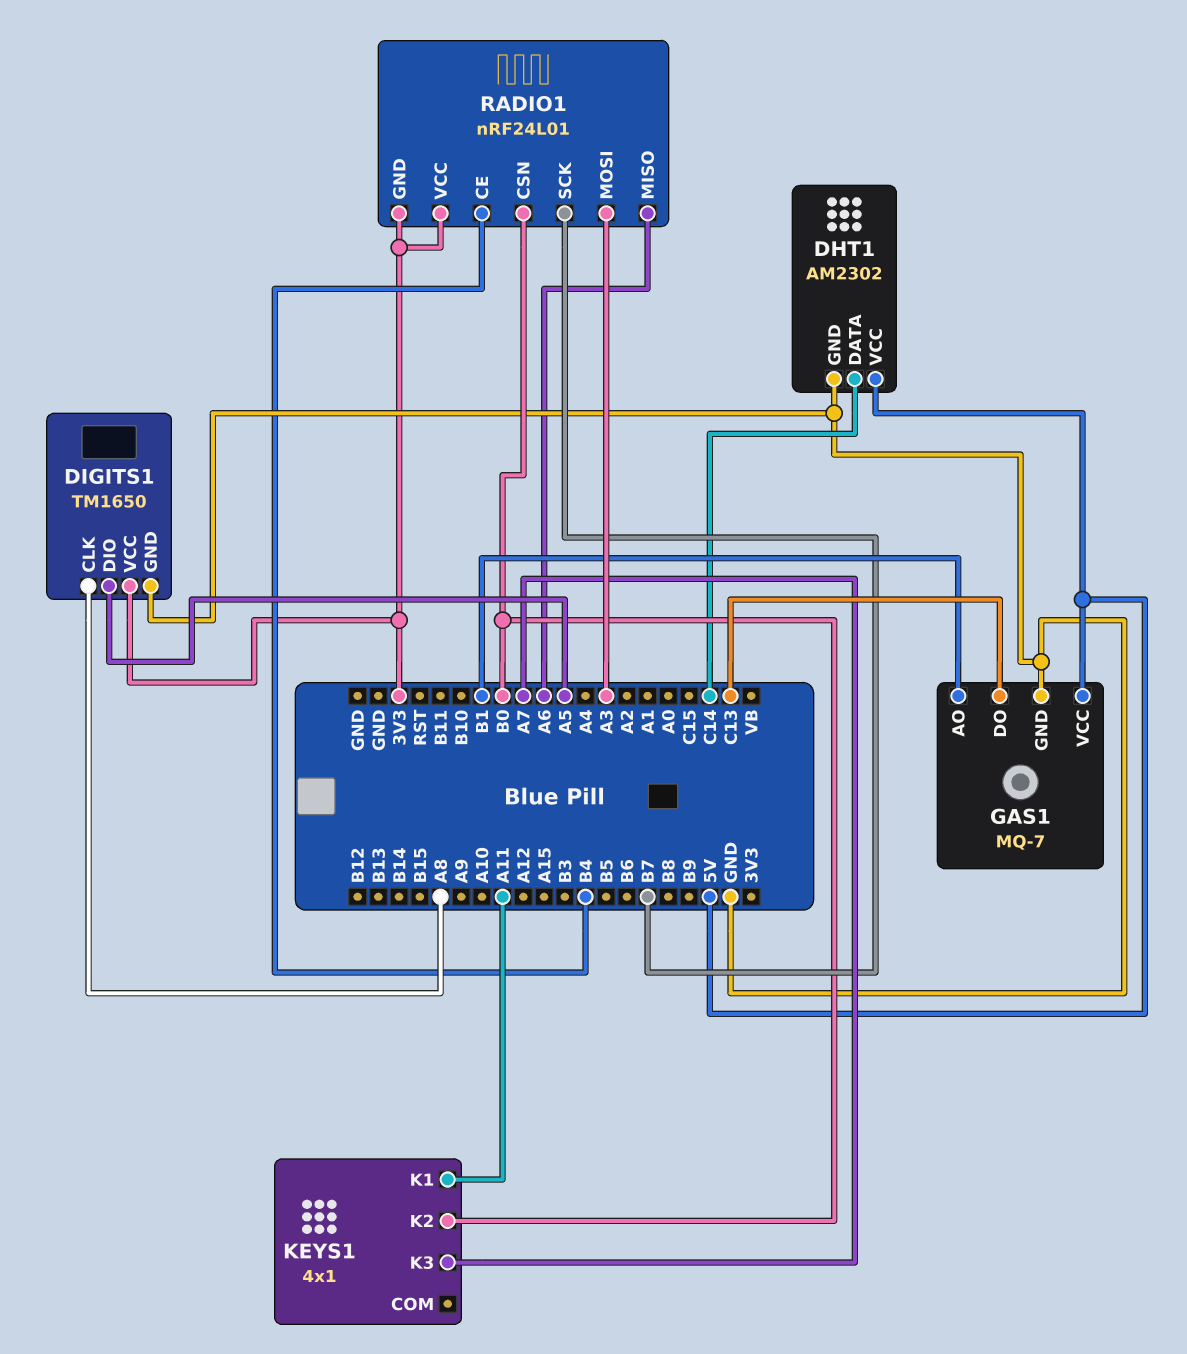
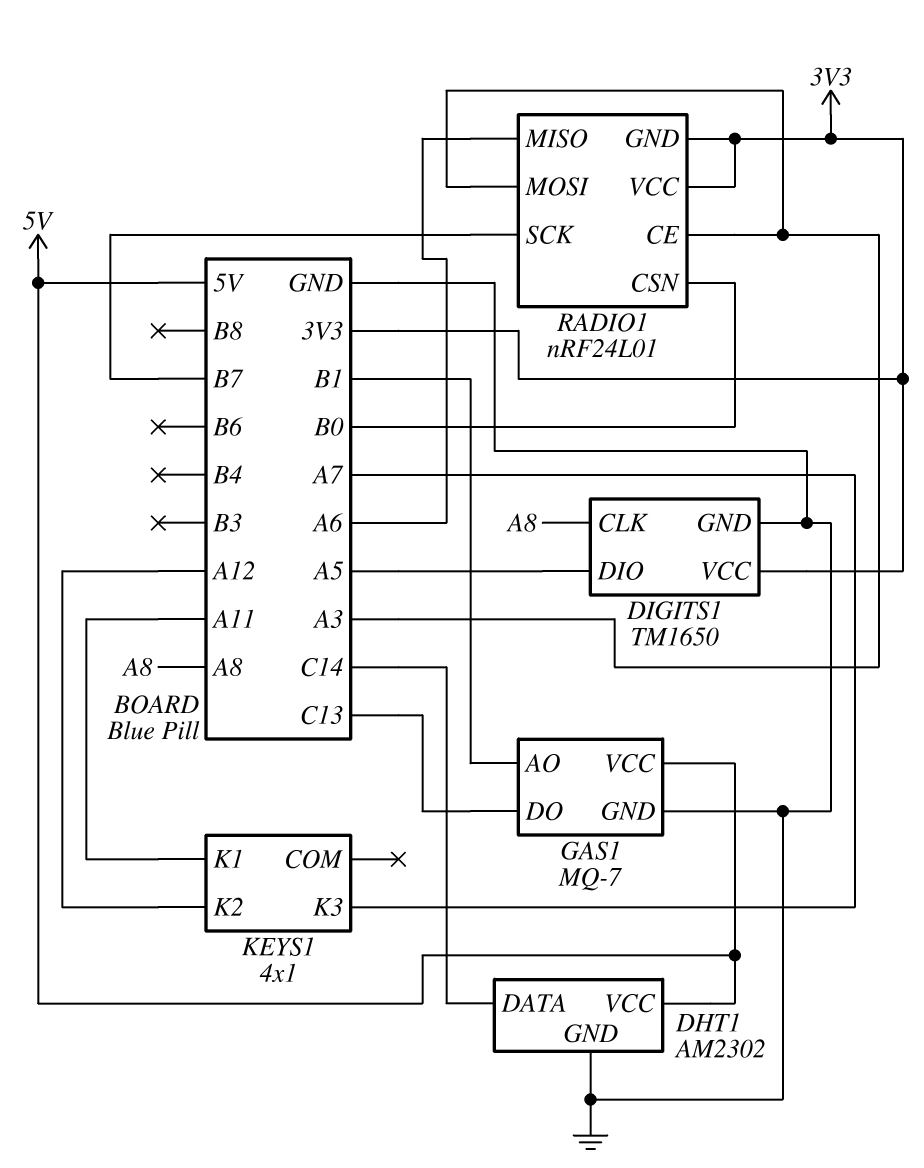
KEYS1 pin K2: B0 -> A12
RADIO1 pin CE: B4 -> A3

